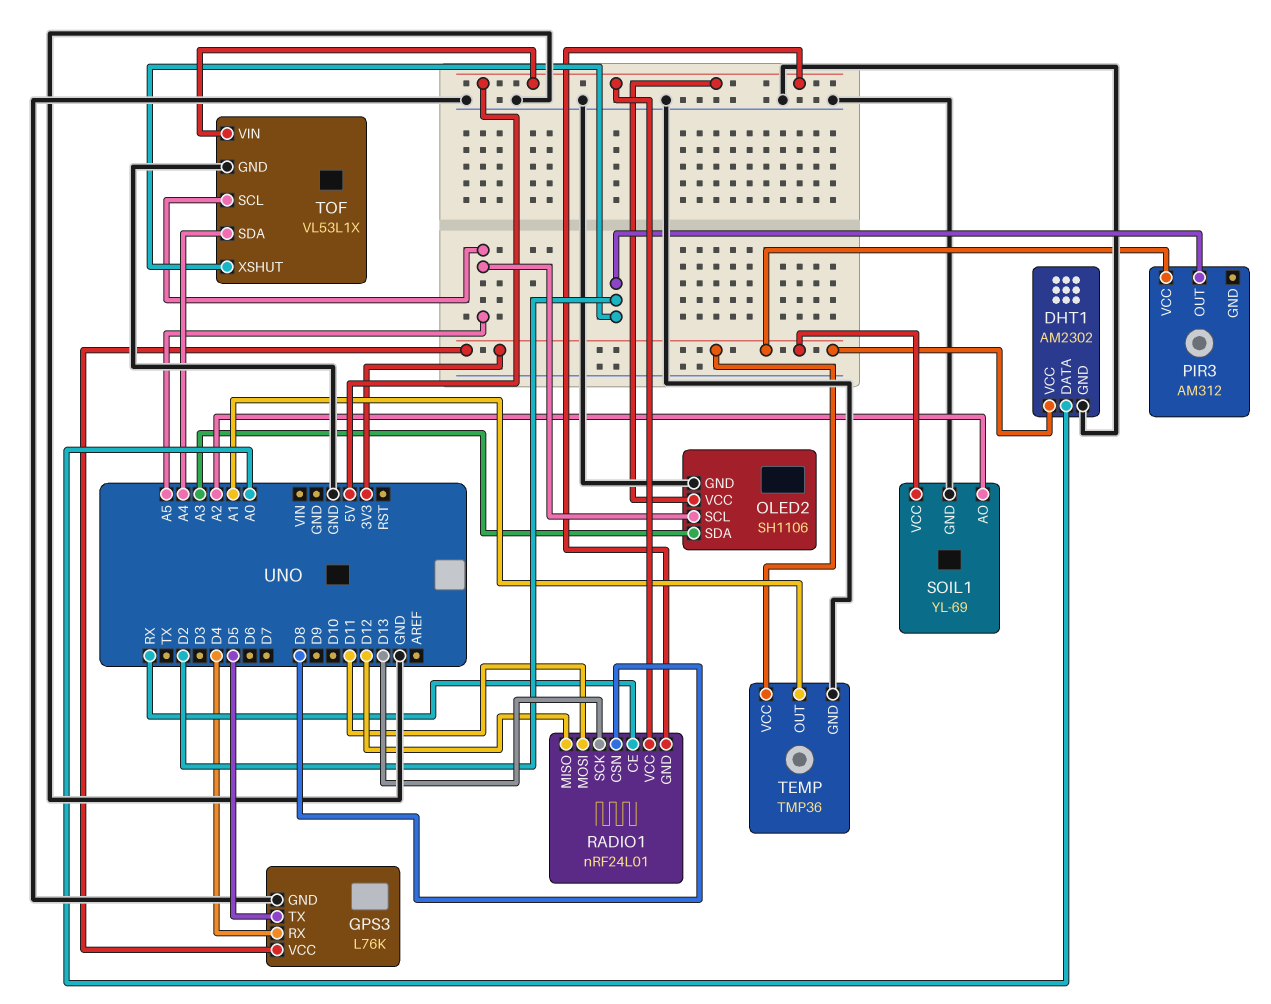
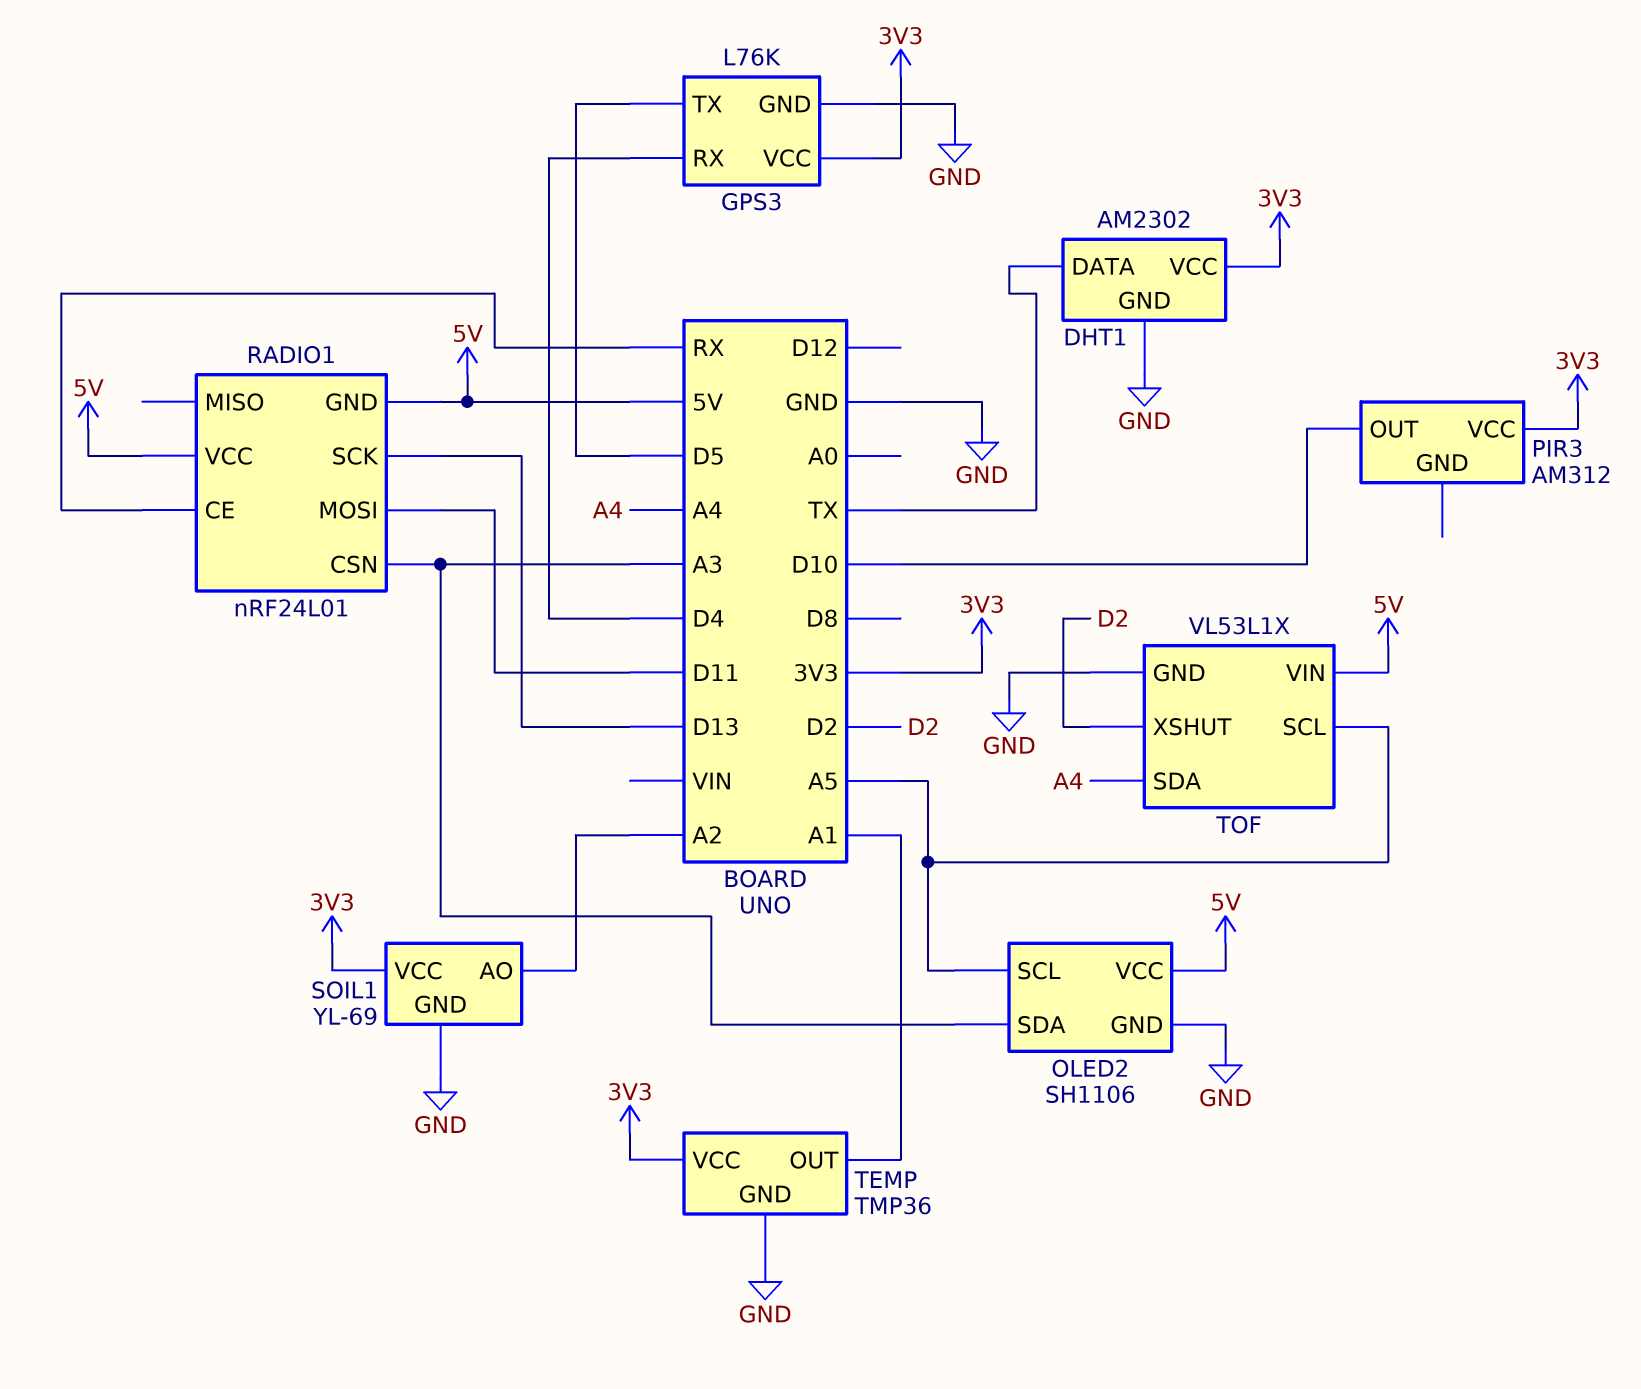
DHT1 pin DATA: A0 -> TX
PIR3 pin OUT: D2 -> D10
RADIO1 pin CSN: D8 -> A3
RADIO1 pin MISO: D12 -> none

